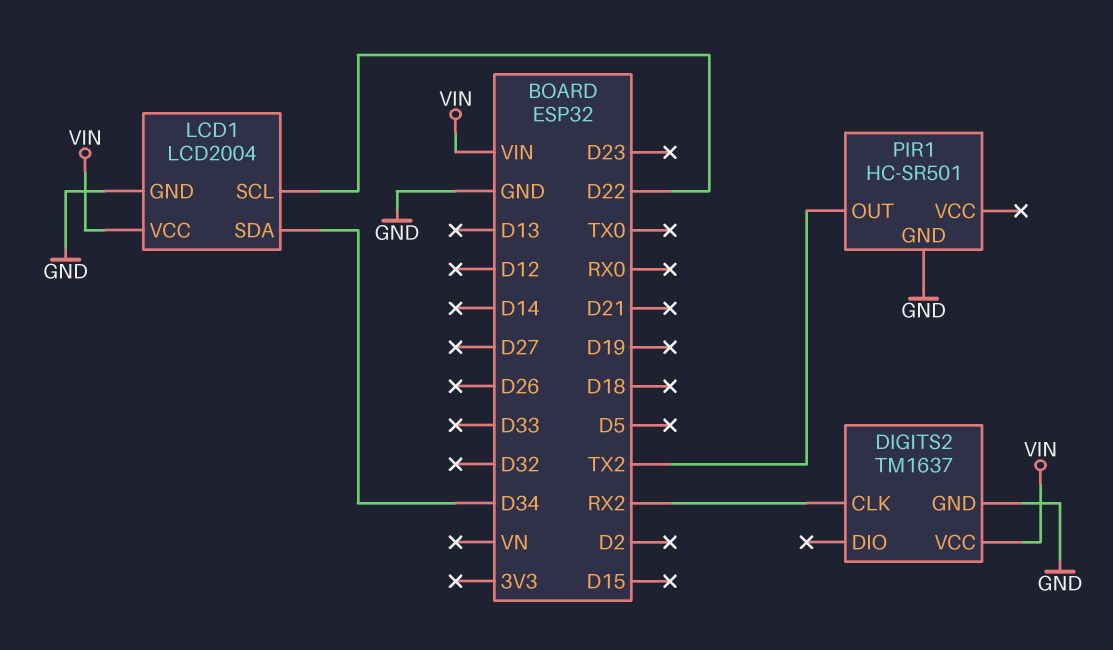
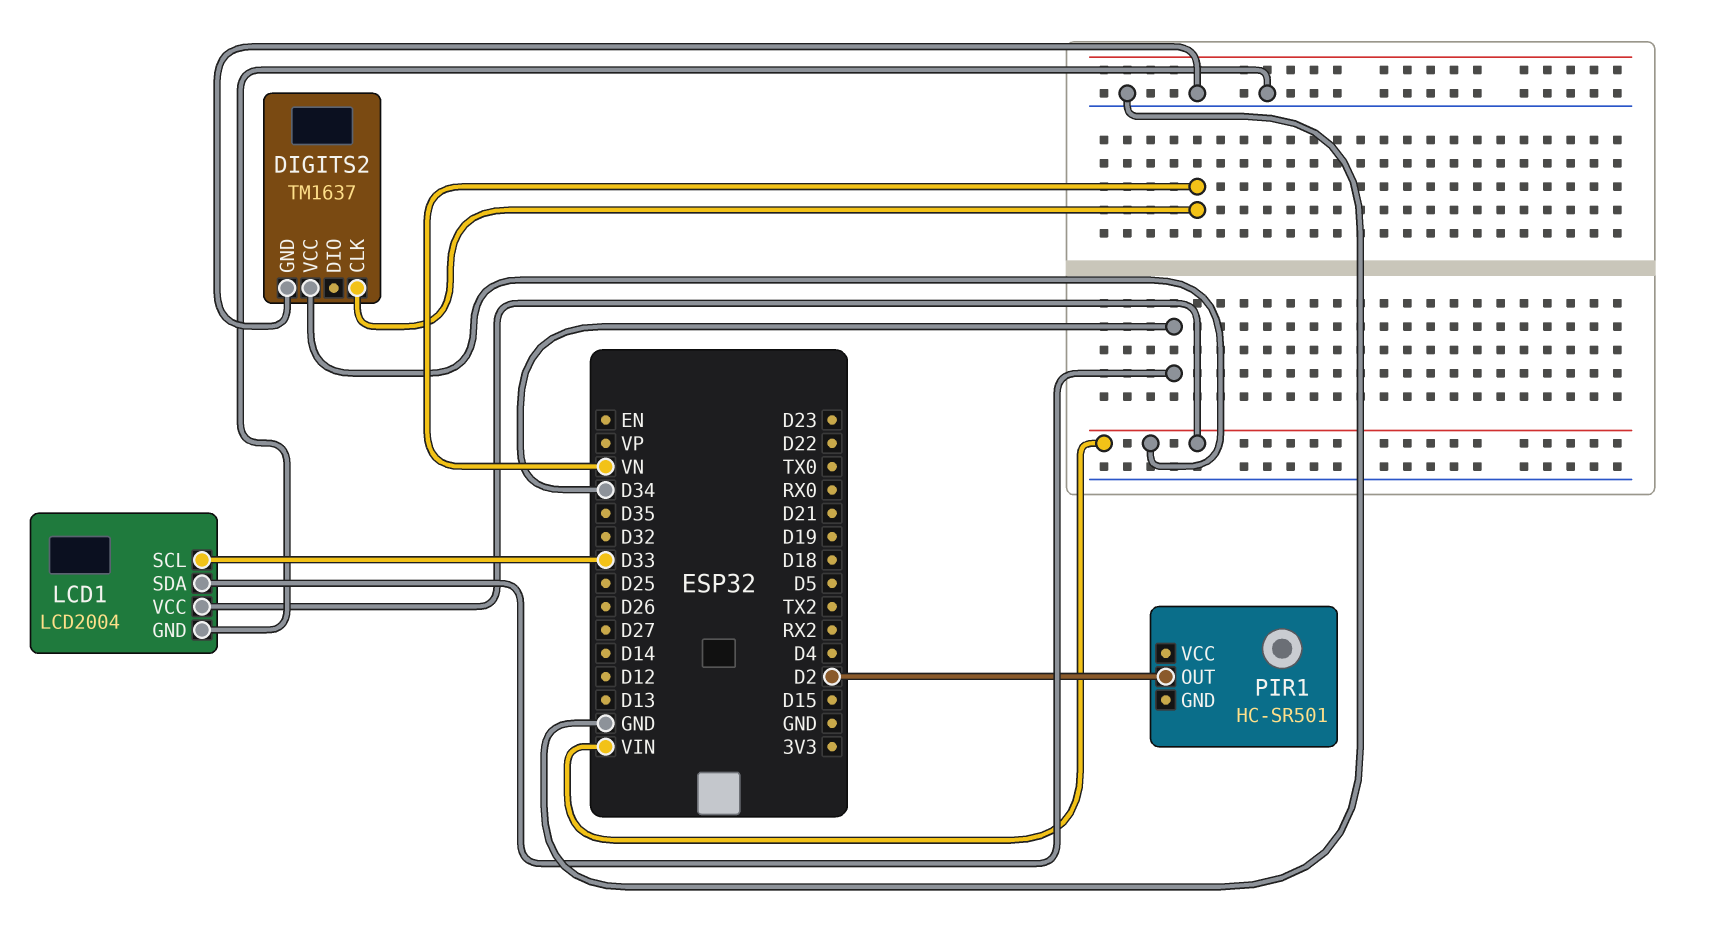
DIGITS2 pin CLK: RX2 -> VN
LCD1 pin SCL: D22 -> D33
PIR1 pin GND: GND -> none
PIR1 pin OUT: TX2 -> D2

